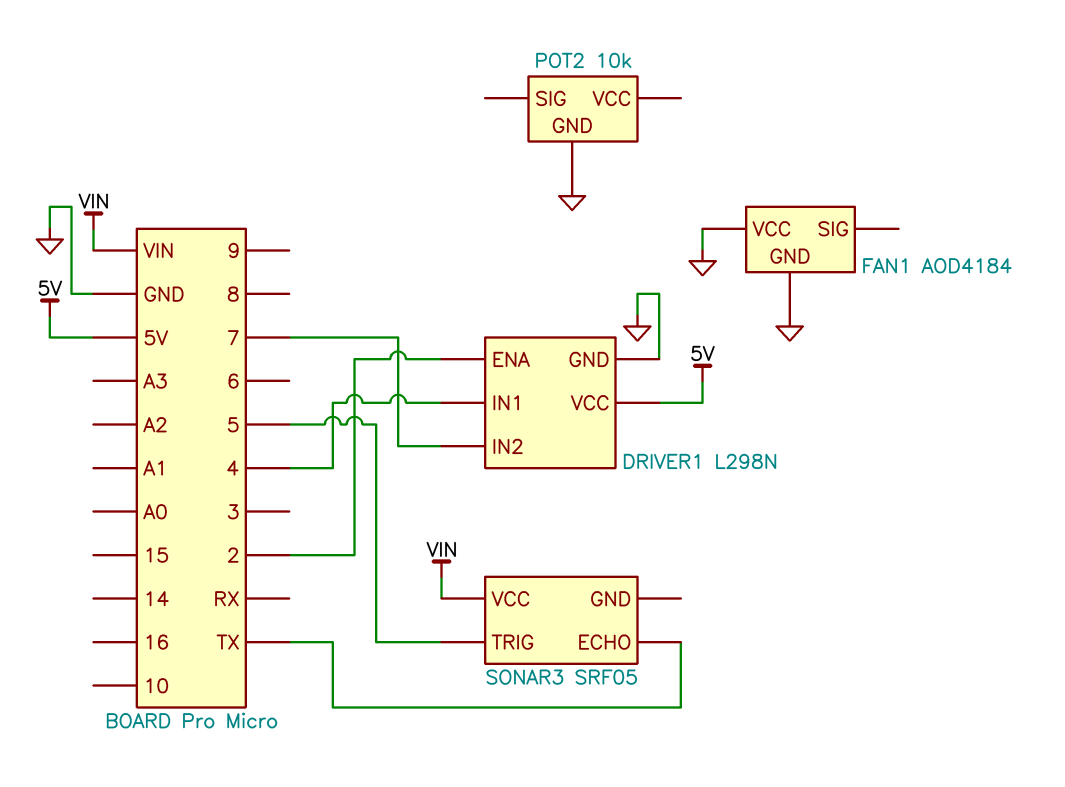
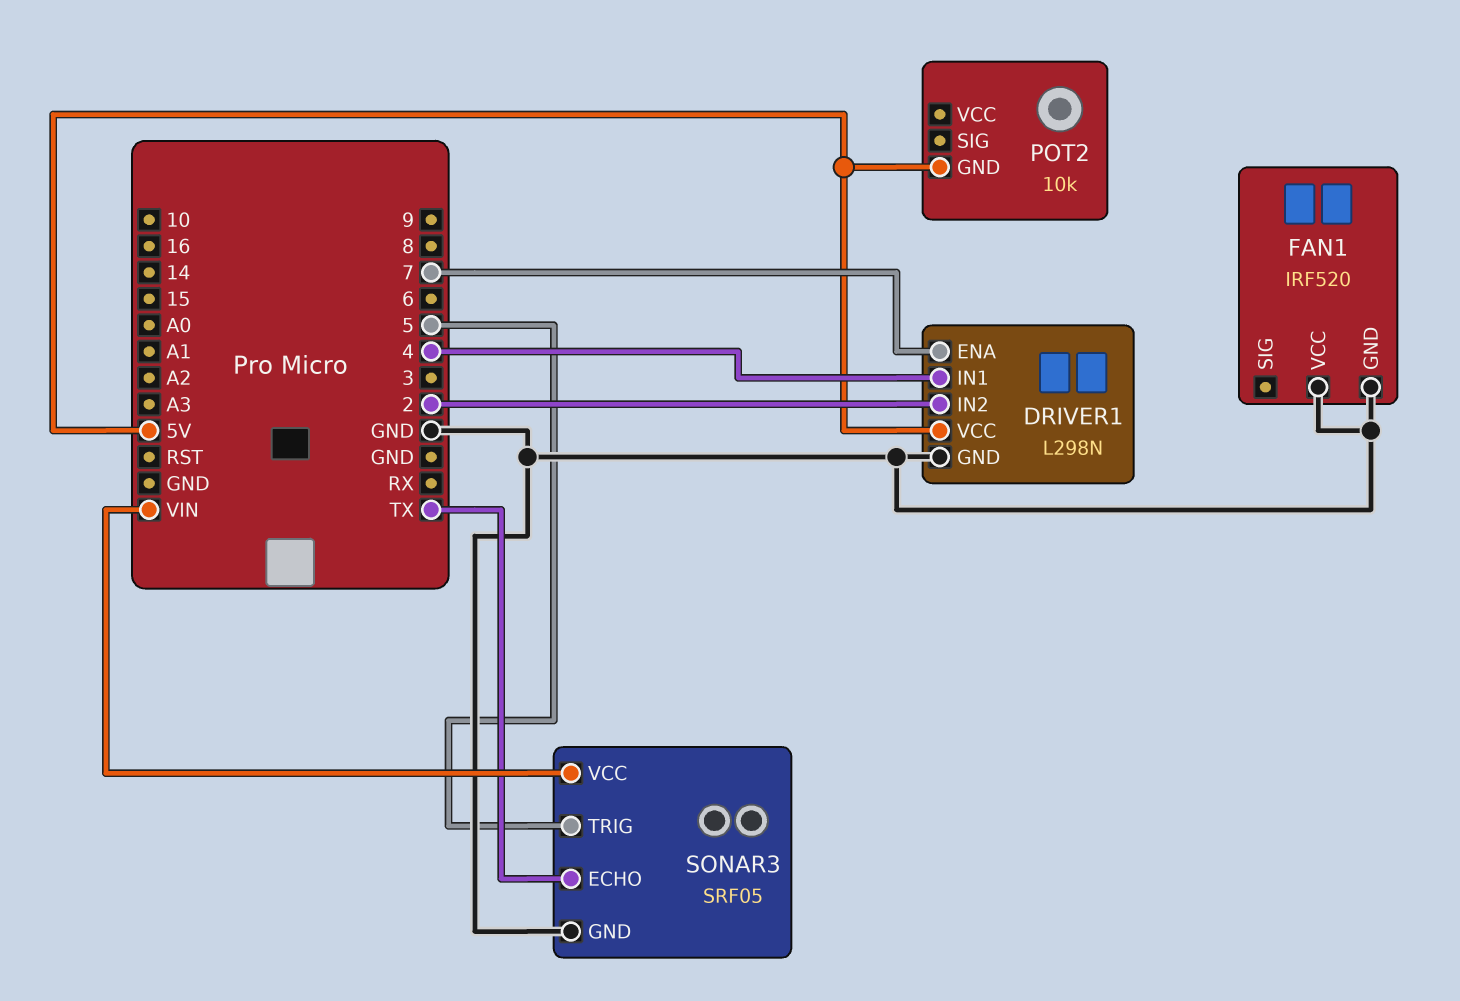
DRIVER1 pin ENA: 2 -> 7
DRIVER1 pin IN2: 7 -> 2
FAN1: AOD4184 -> IRF520
POT2 pin GND: GND -> 5V
SONAR3 pin GND: none -> GND

